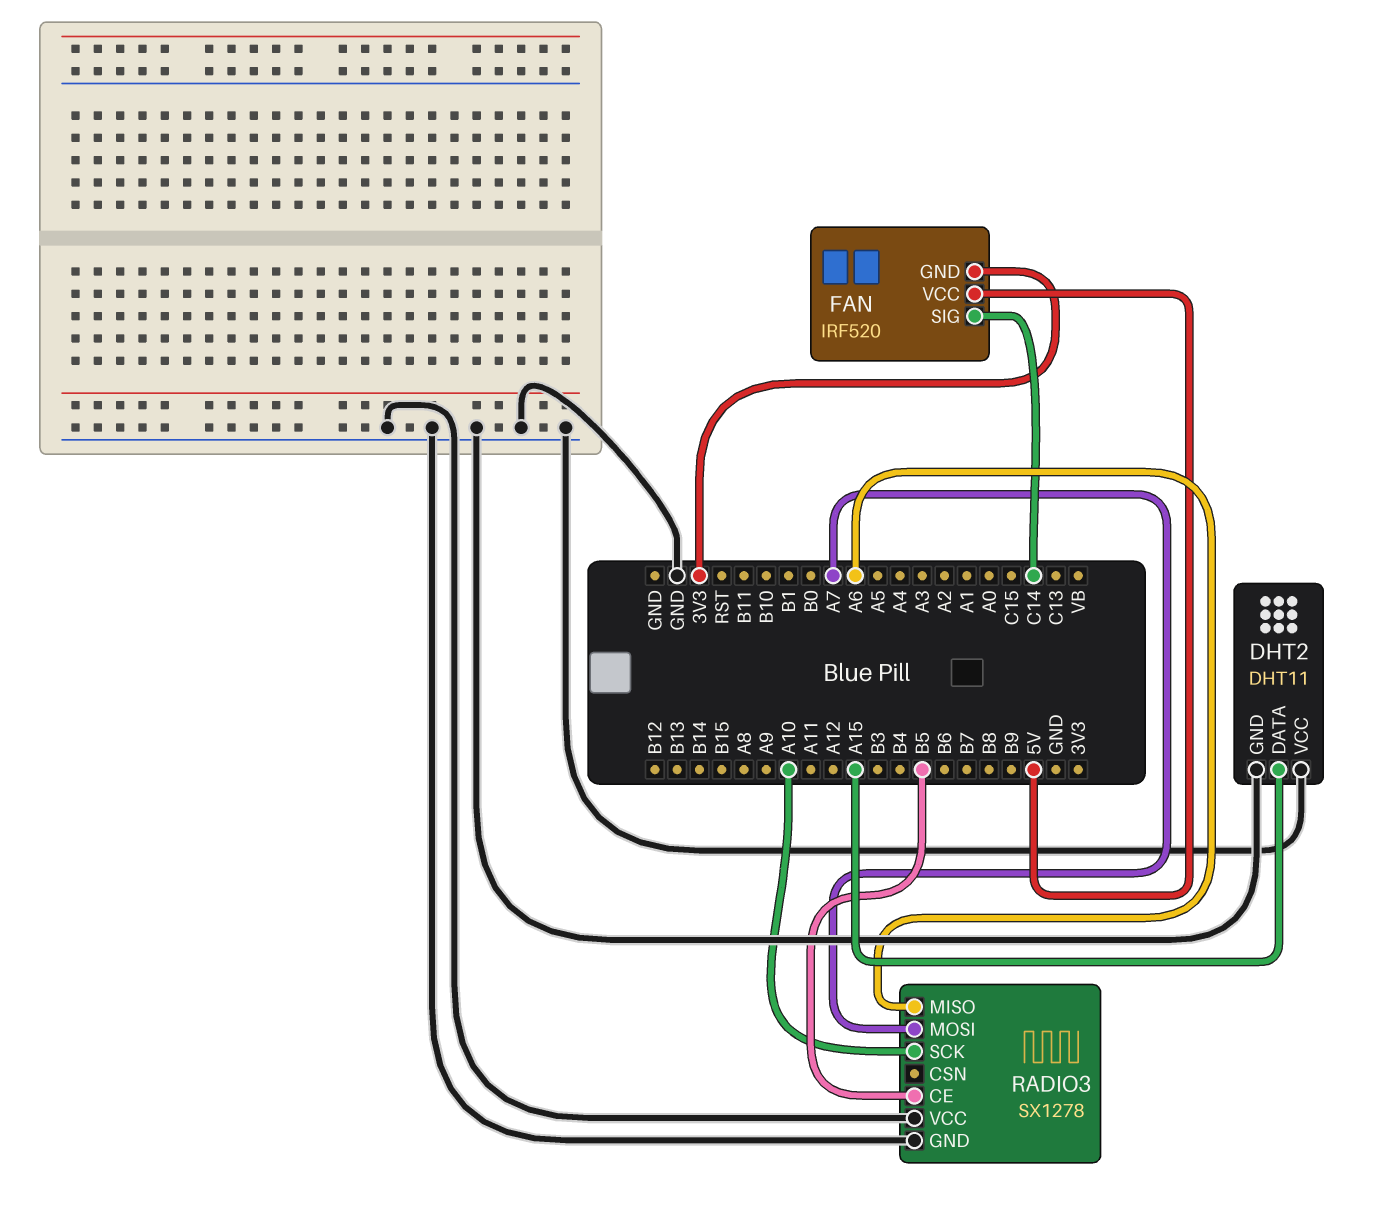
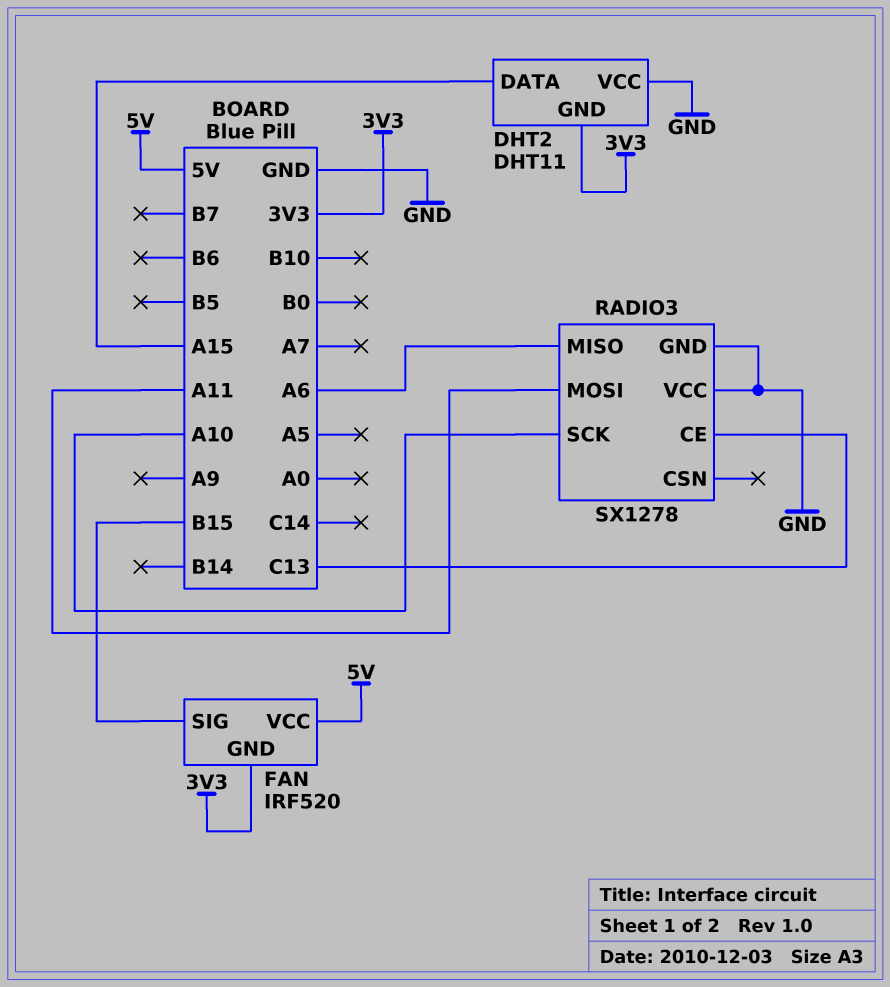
DHT2 pin GND: GND -> 3V3
FAN pin SIG: C14 -> B15
RADIO3 pin CE: B5 -> C13
RADIO3 pin MOSI: A7 -> A11

